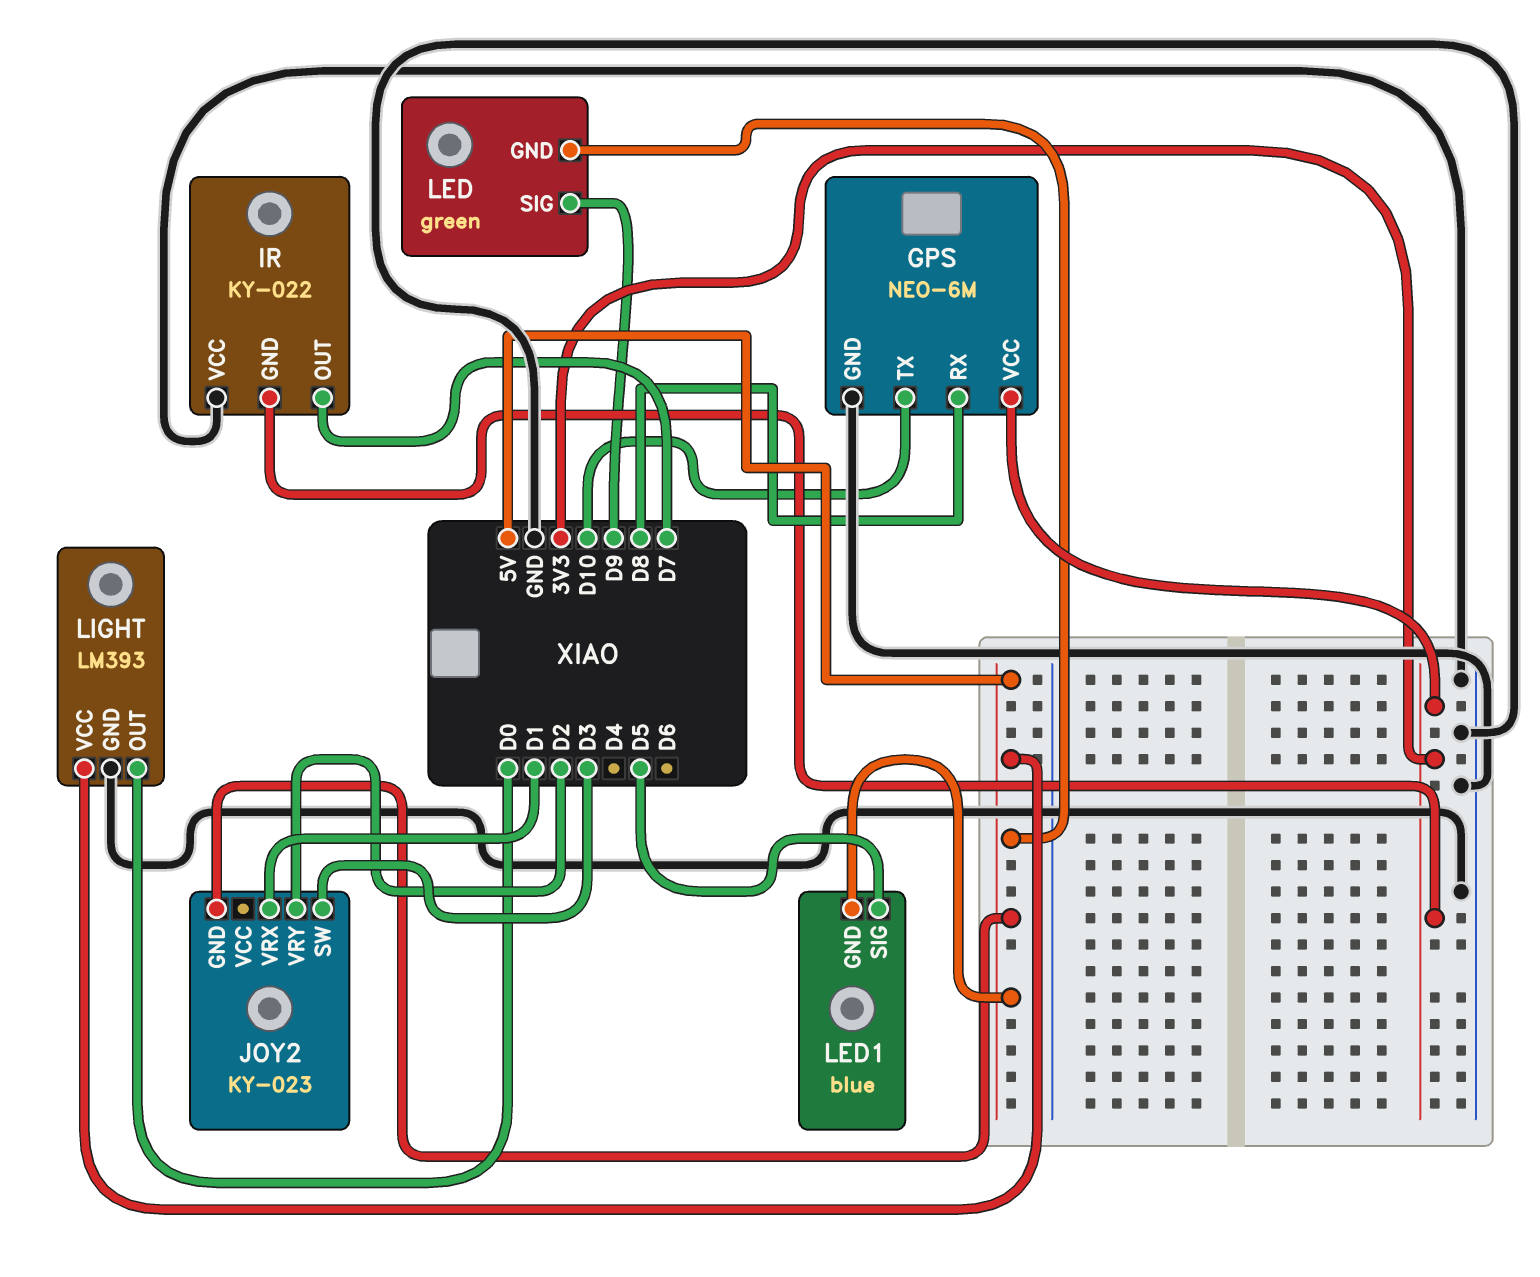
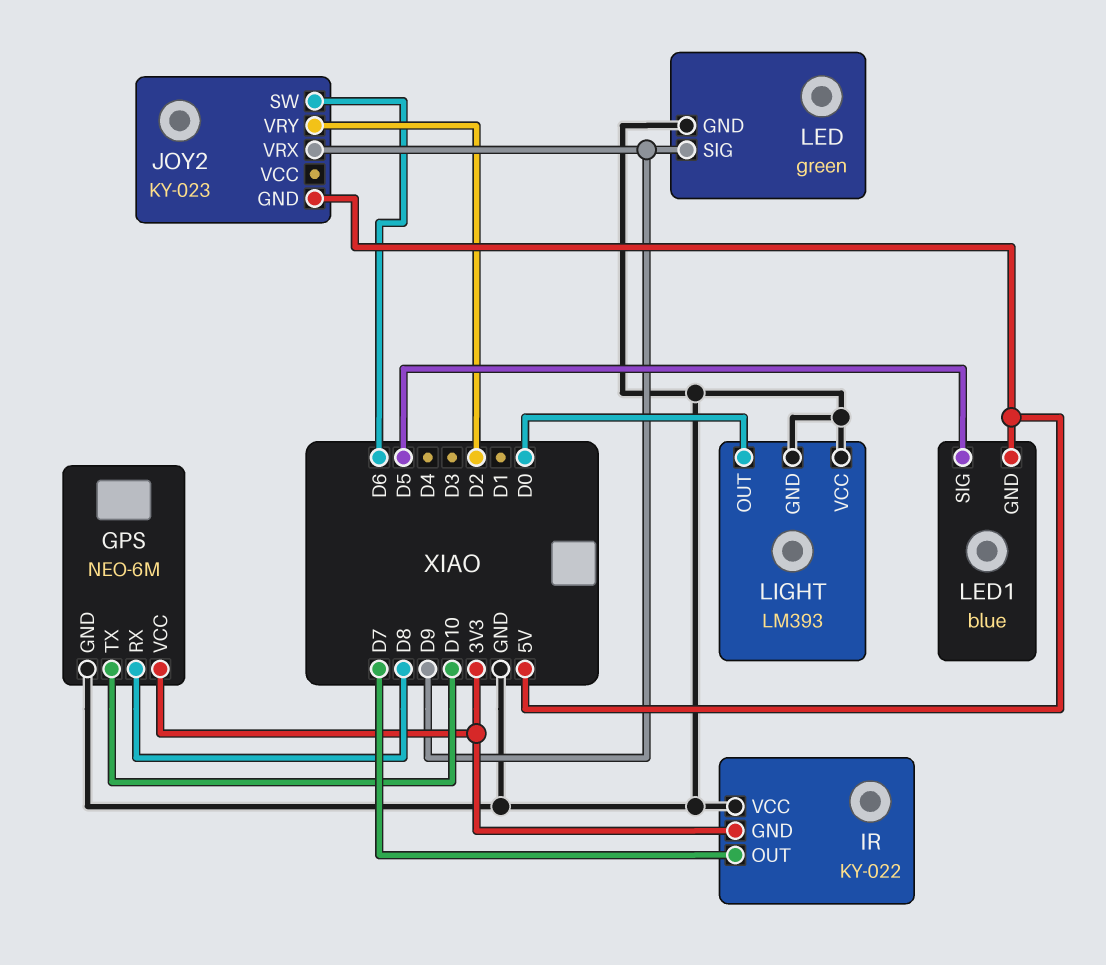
JOY2 pin SW: D3 -> D6
JOY2 pin VRX: D1 -> D9
LED pin GND: 5V -> GND
LIGHT pin VCC: 5V -> GND

